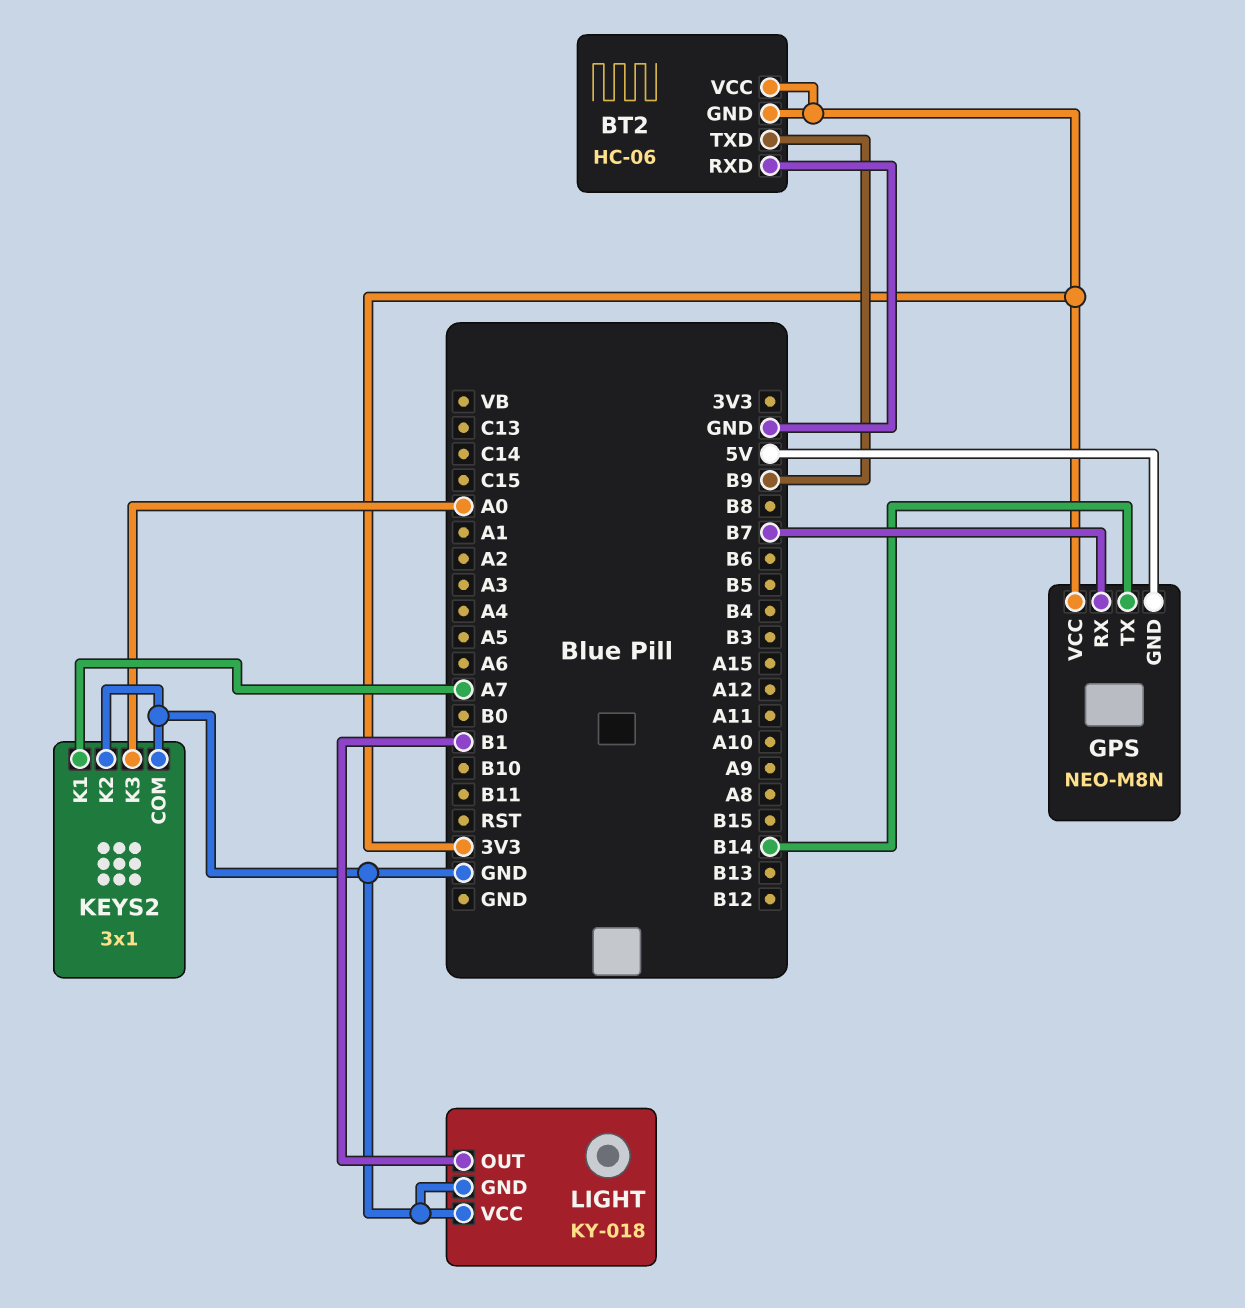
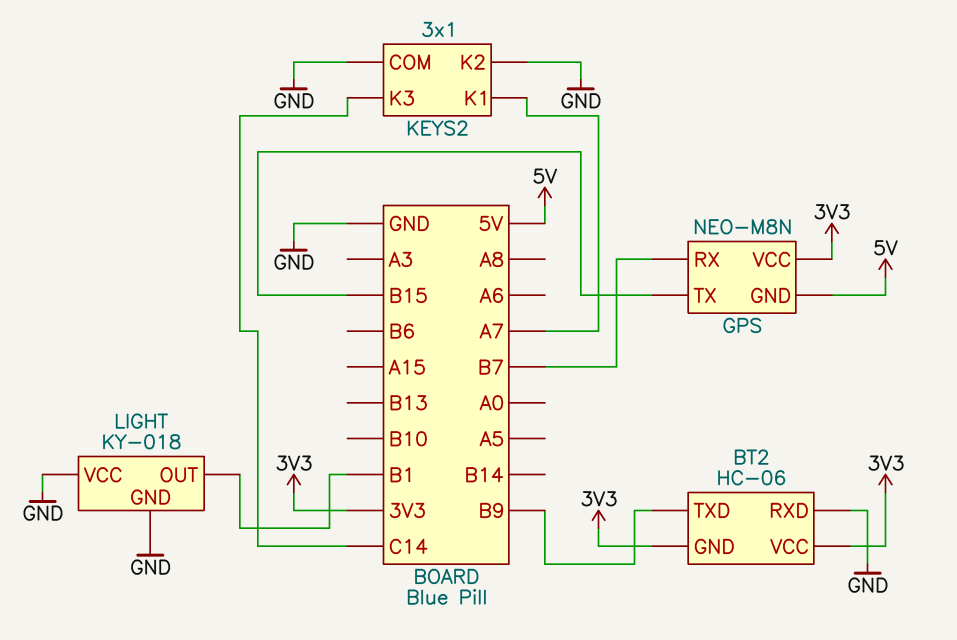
GPS pin TX: B14 -> B15
KEYS2 pin K3: A0 -> C14

